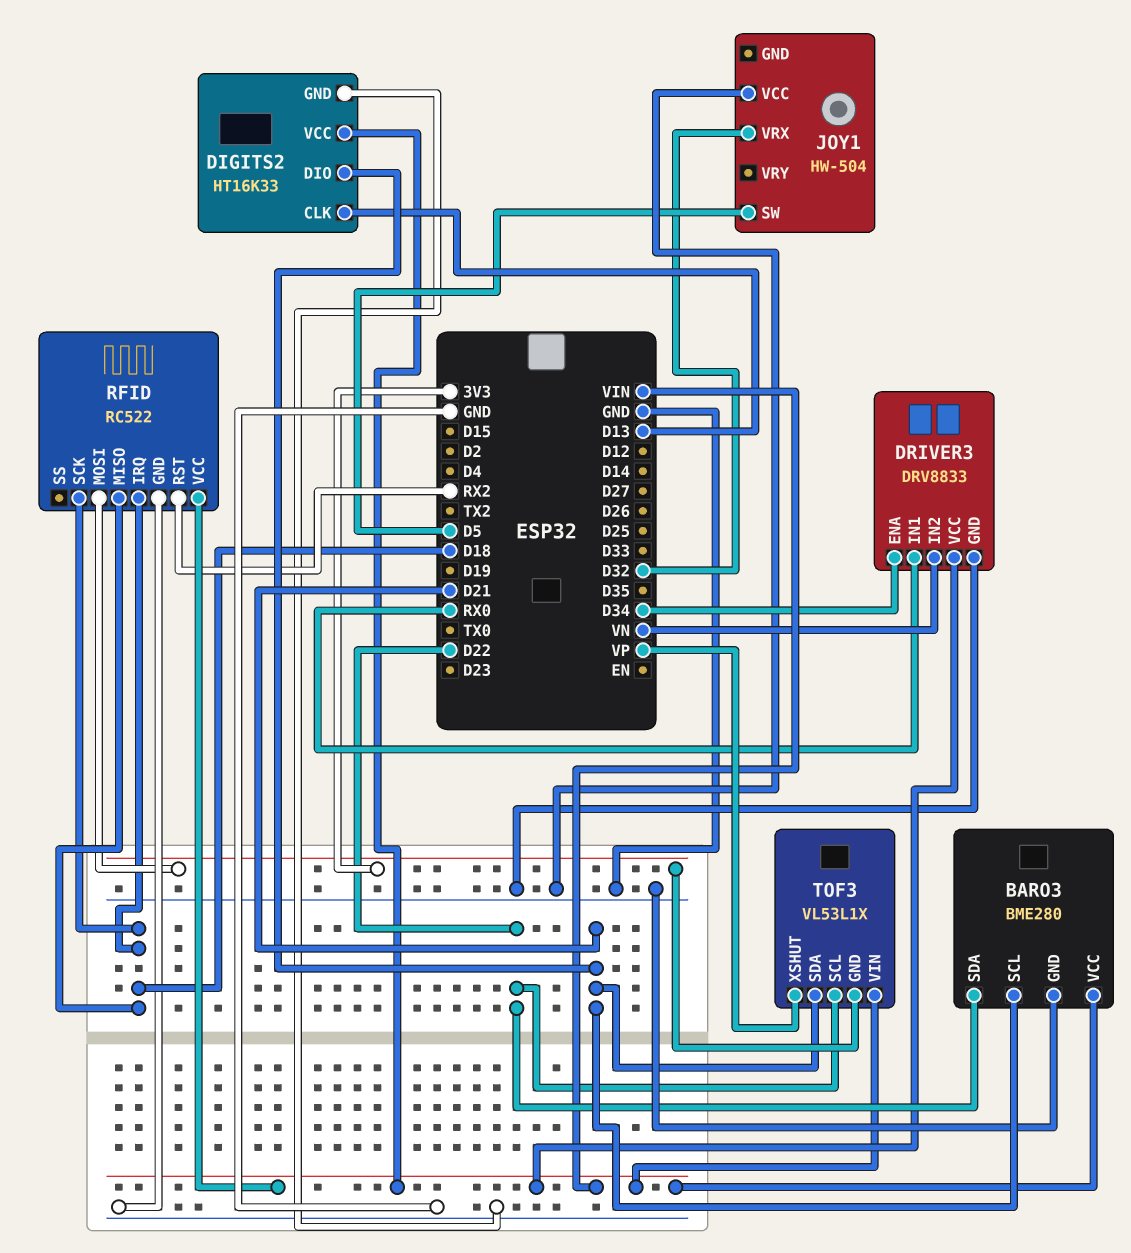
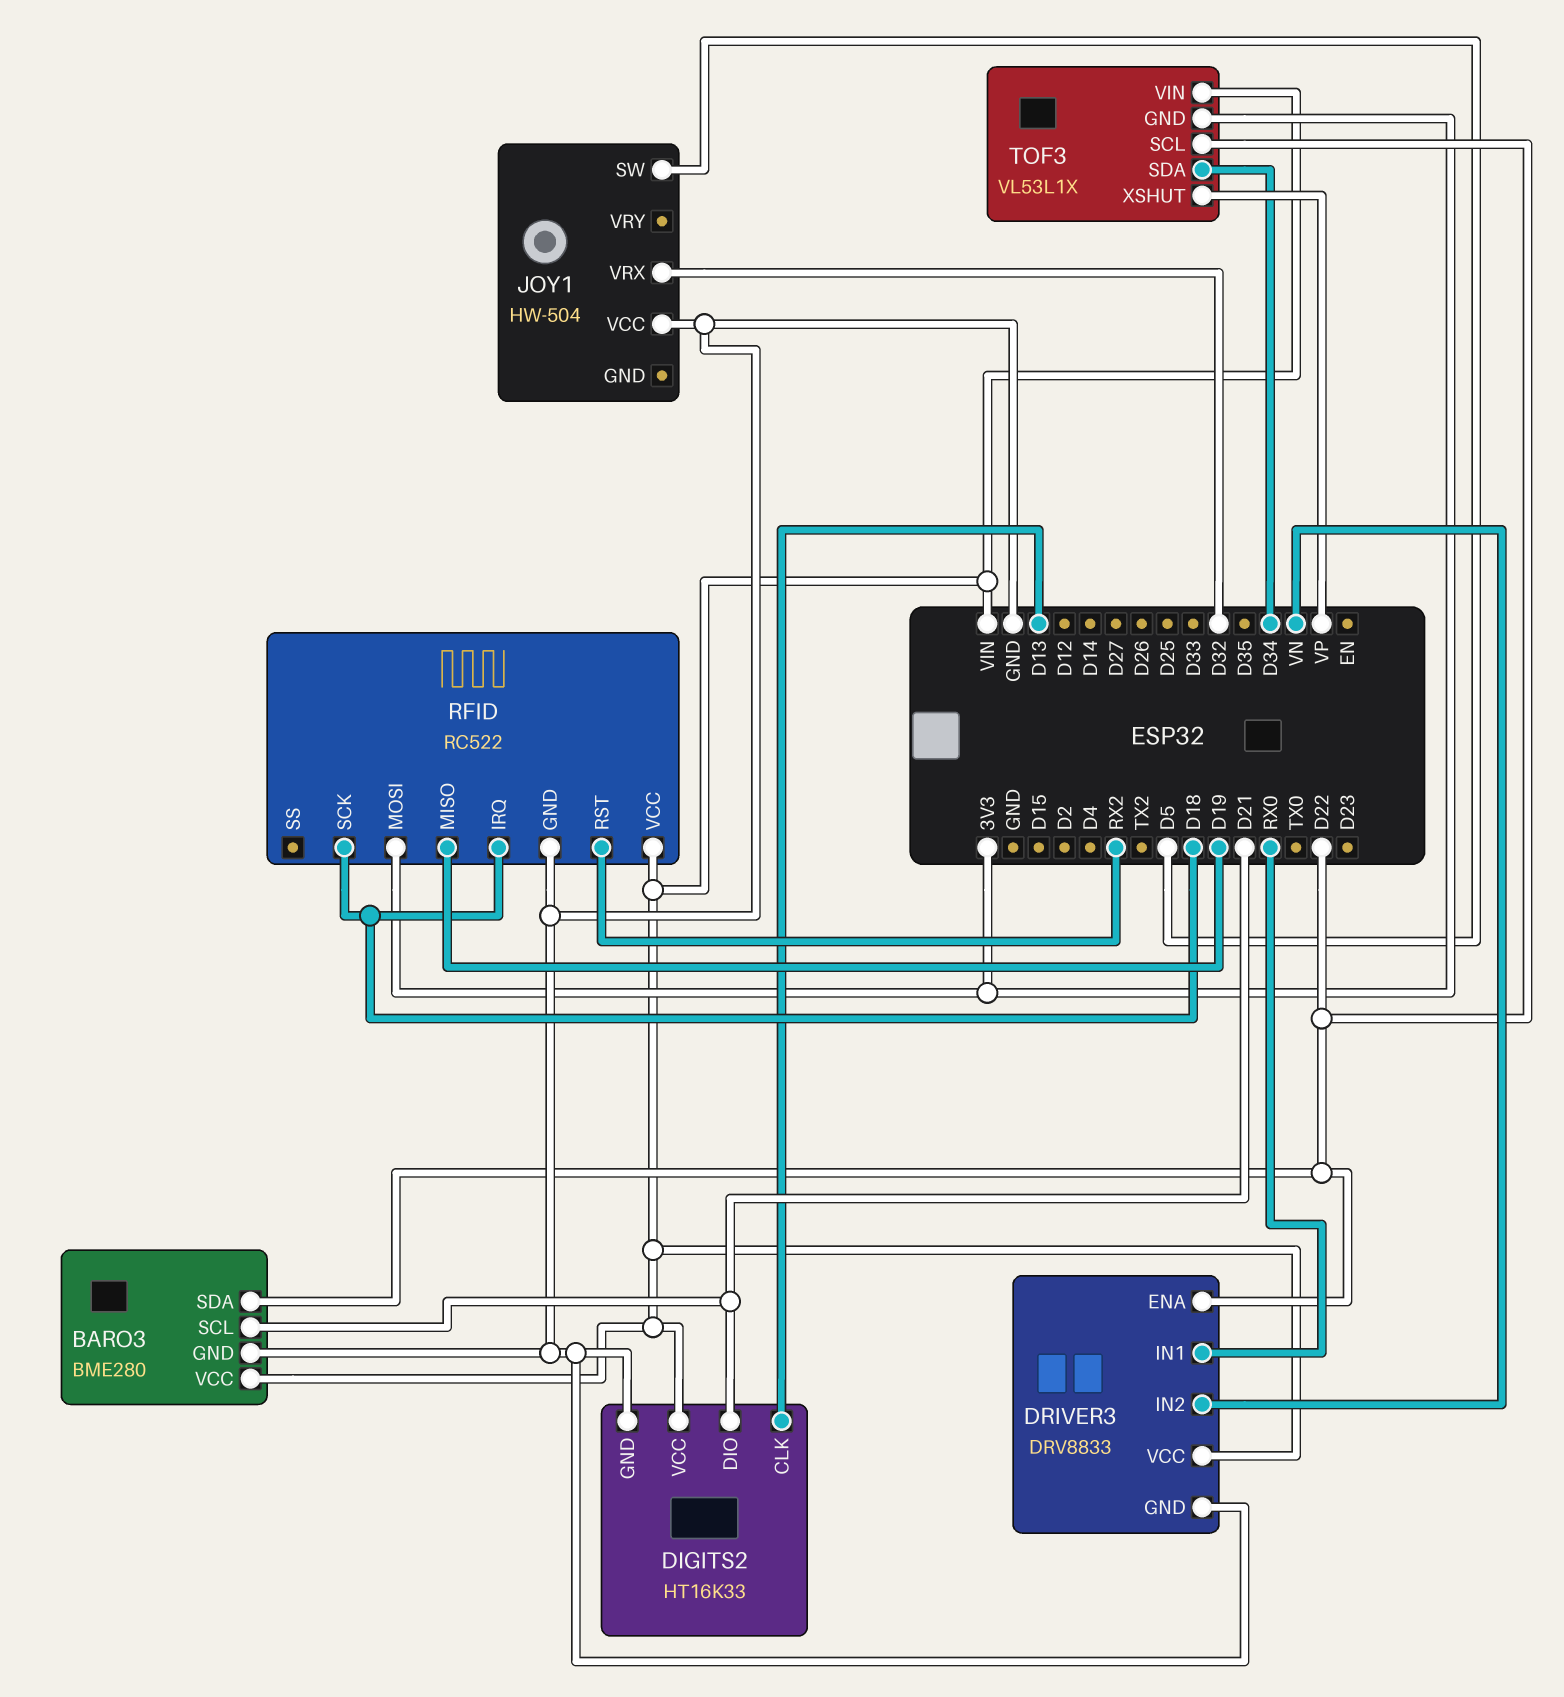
DRIVER3 pin ENA: D34 -> D22
RFID pin MISO: D18 -> D19
TOF3 pin SDA: D21 -> D34

